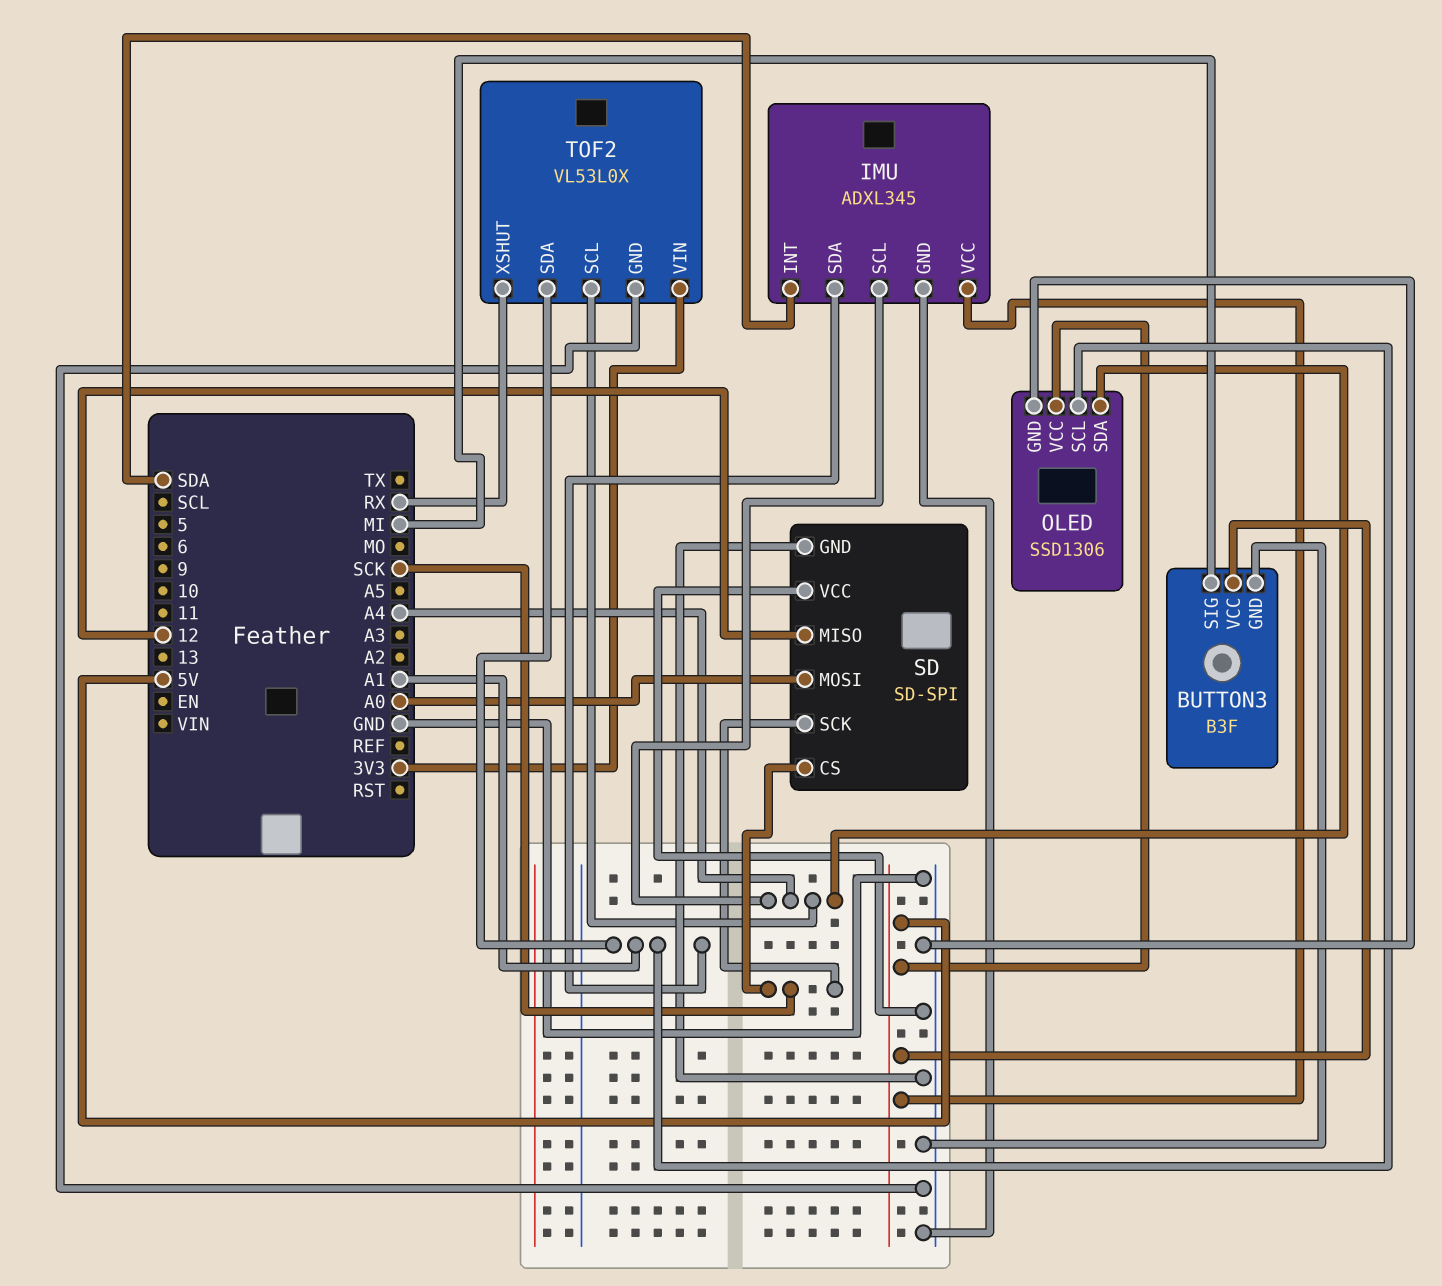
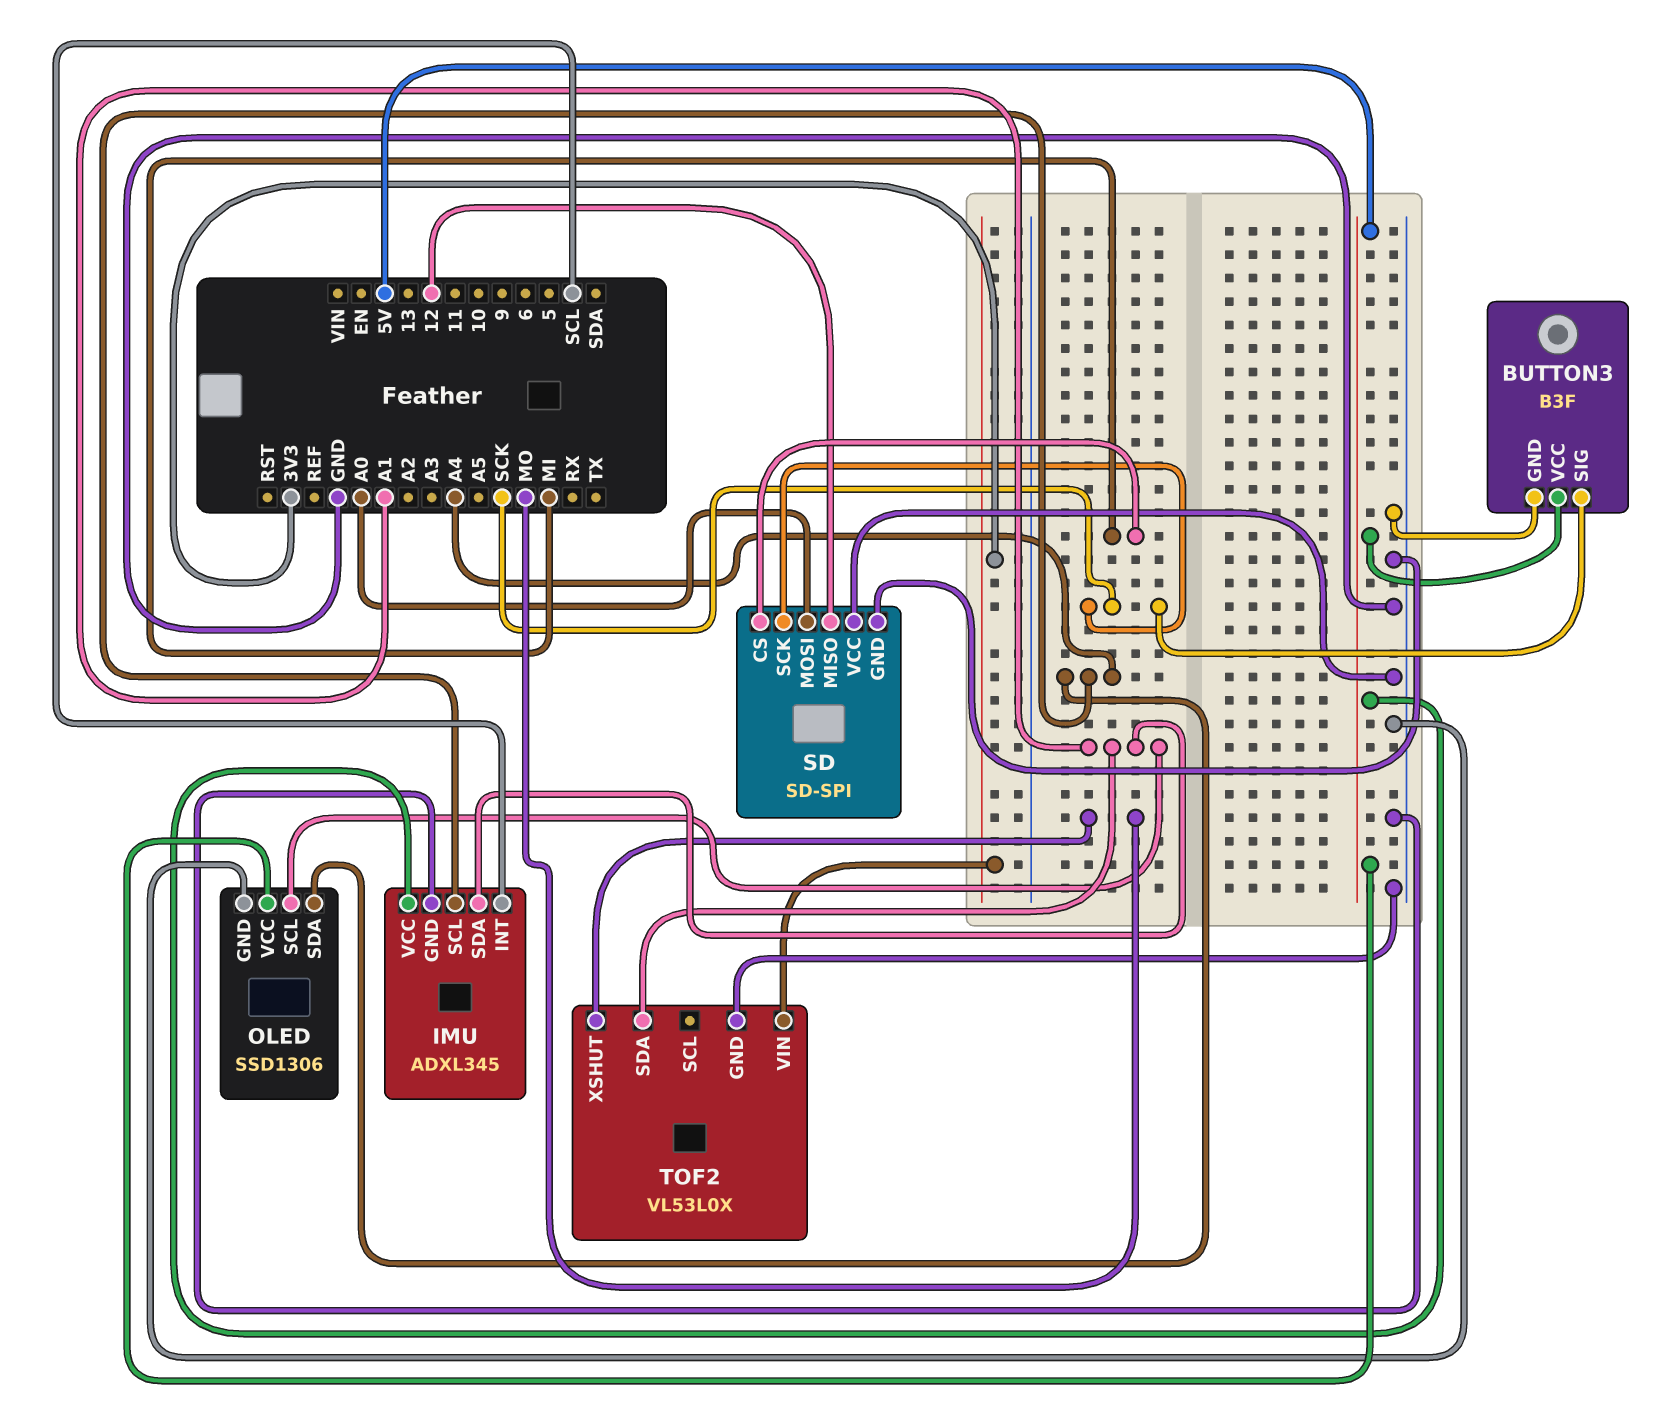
BUTTON3 pin SIG: MI -> SCK
IMU pin INT: SDA -> SCL
SD pin CS: SCK -> MI
TOF2 pin SCL: A4 -> none
TOF2 pin XSHUT: RX -> MO

